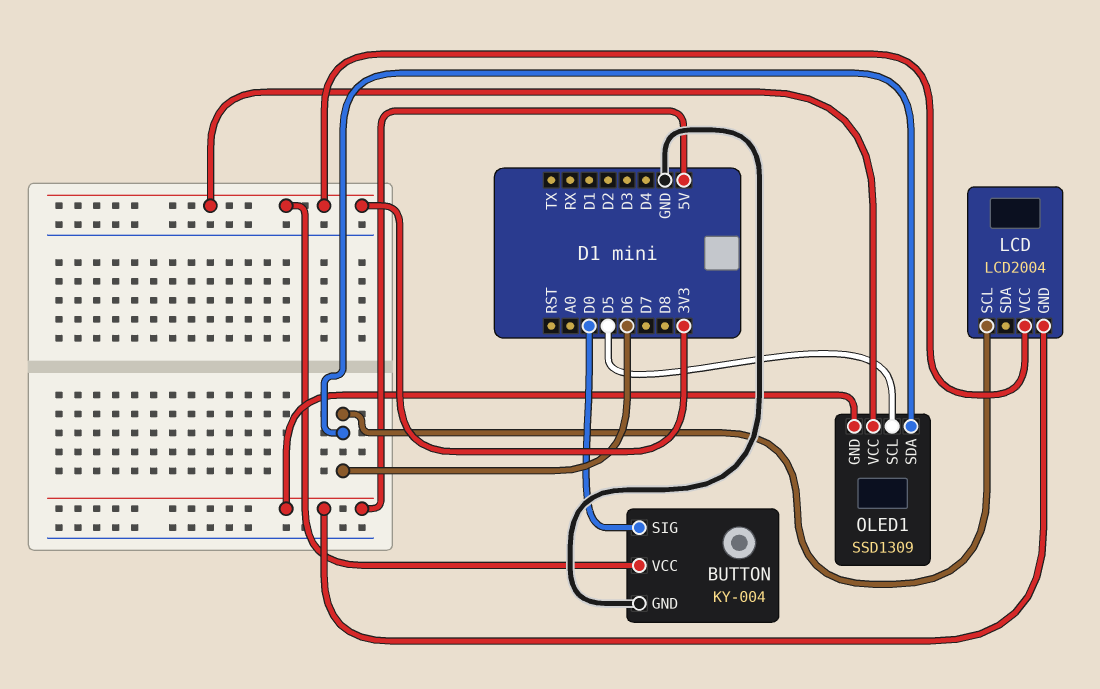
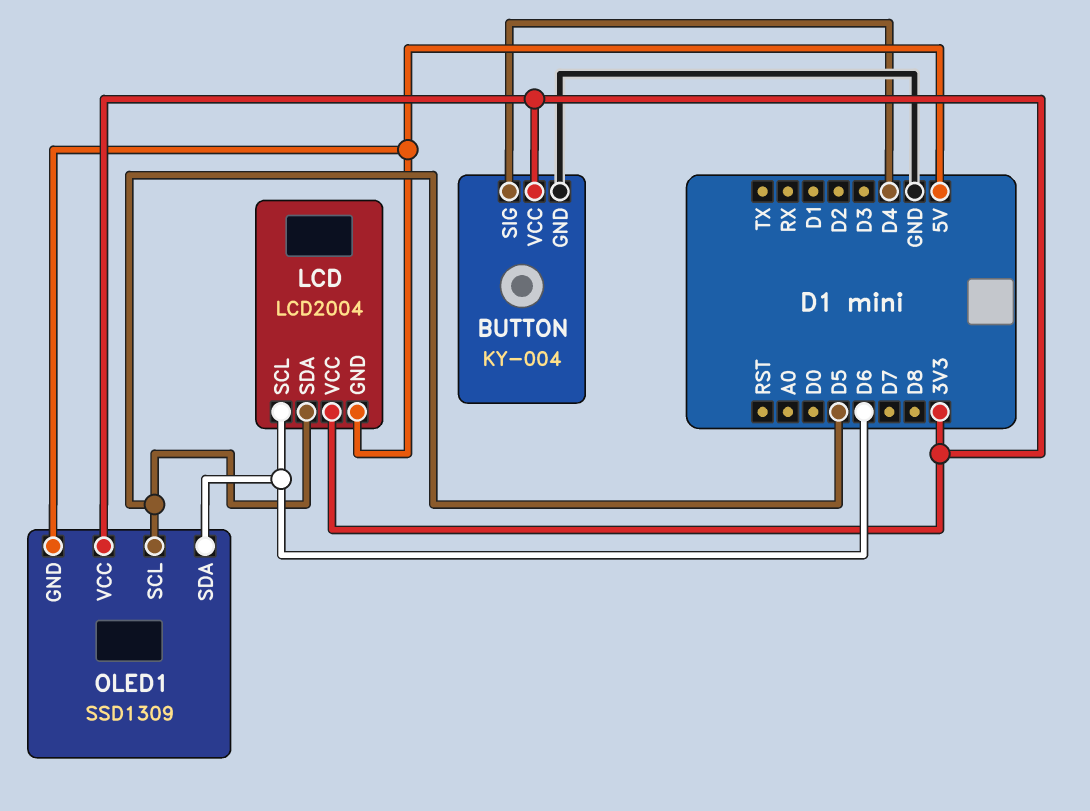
BUTTON pin SIG: D0 -> D4
LCD pin SDA: none -> D5

